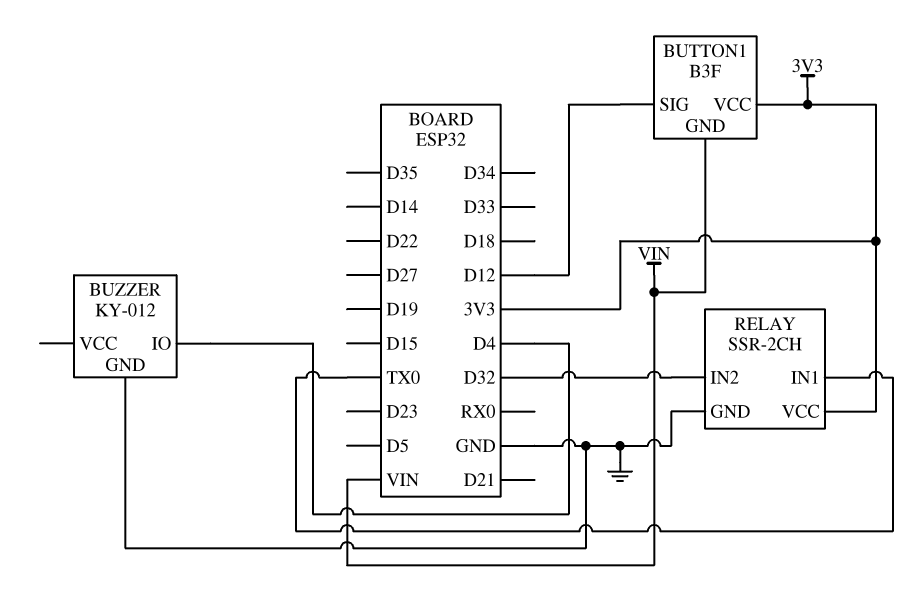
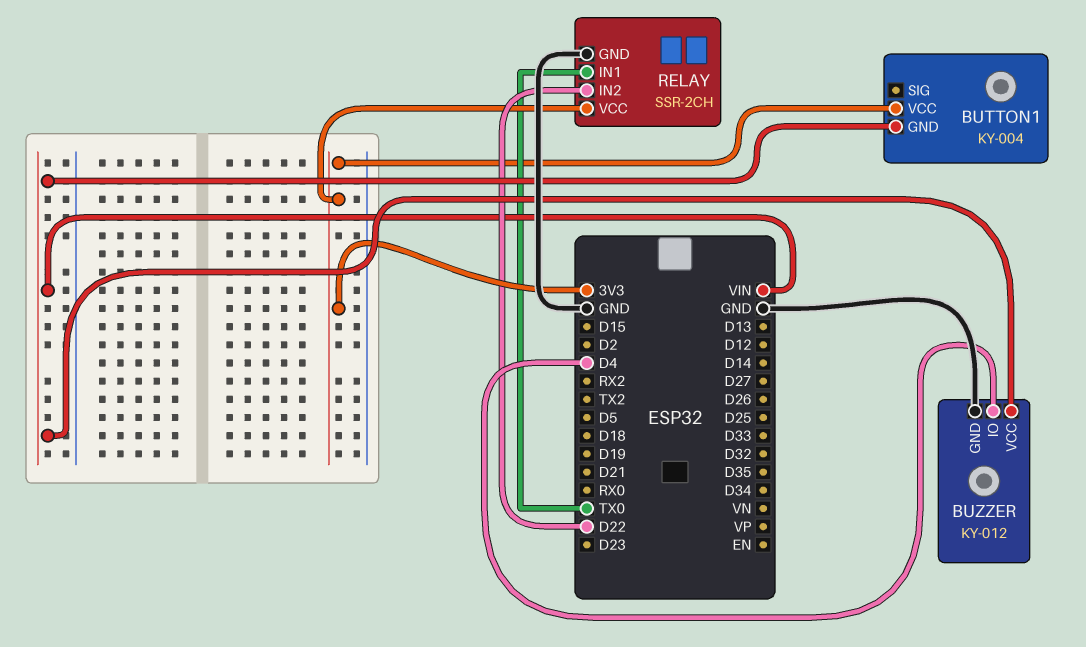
BUTTON1: B3F -> KY-004
BUTTON1 pin SIG: D12 -> none
BUZZER pin VCC: none -> VIN
RELAY pin IN2: D32 -> D22

